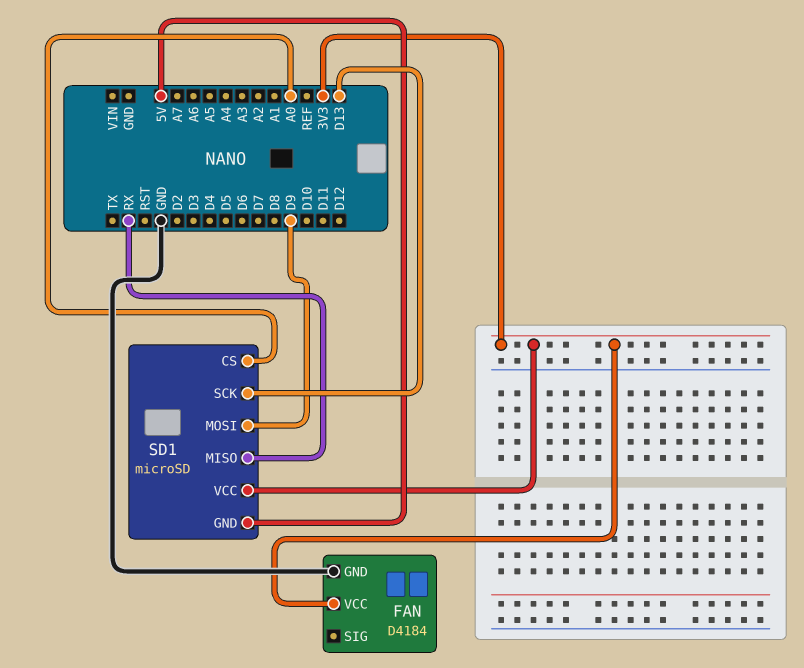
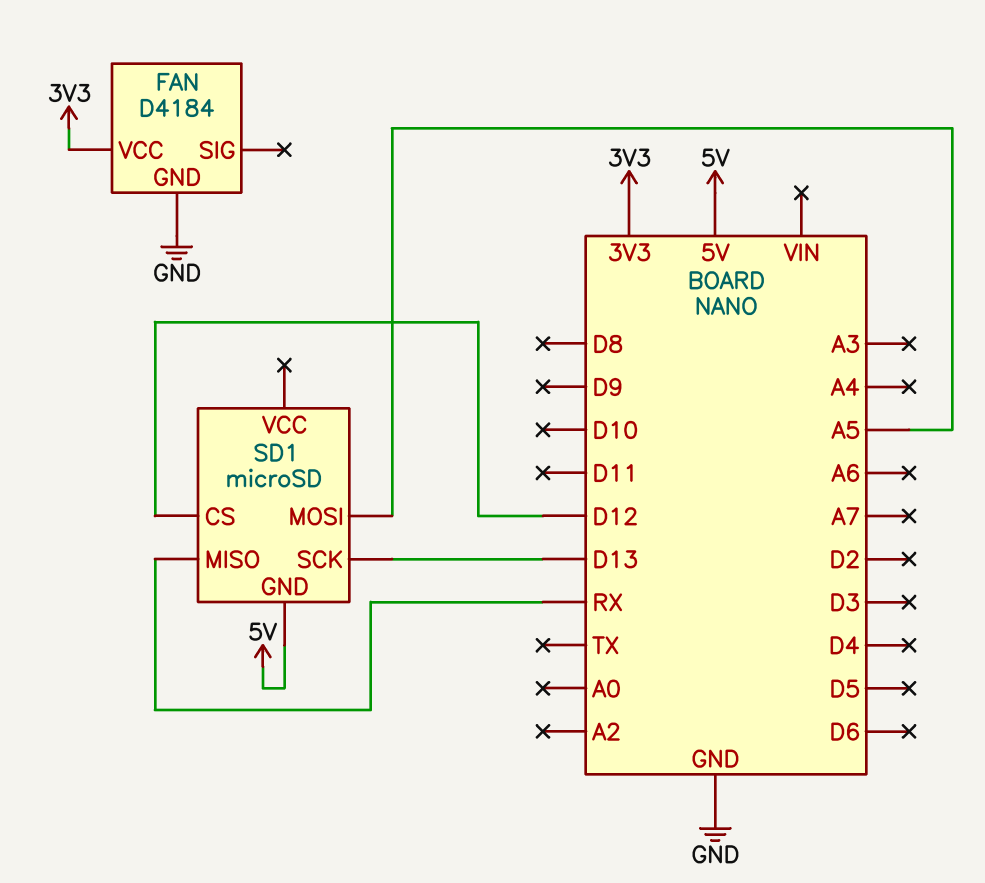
SD1 pin CS: A0 -> D12
SD1 pin MOSI: D9 -> A5
SD1 pin VCC: 3V3 -> none

